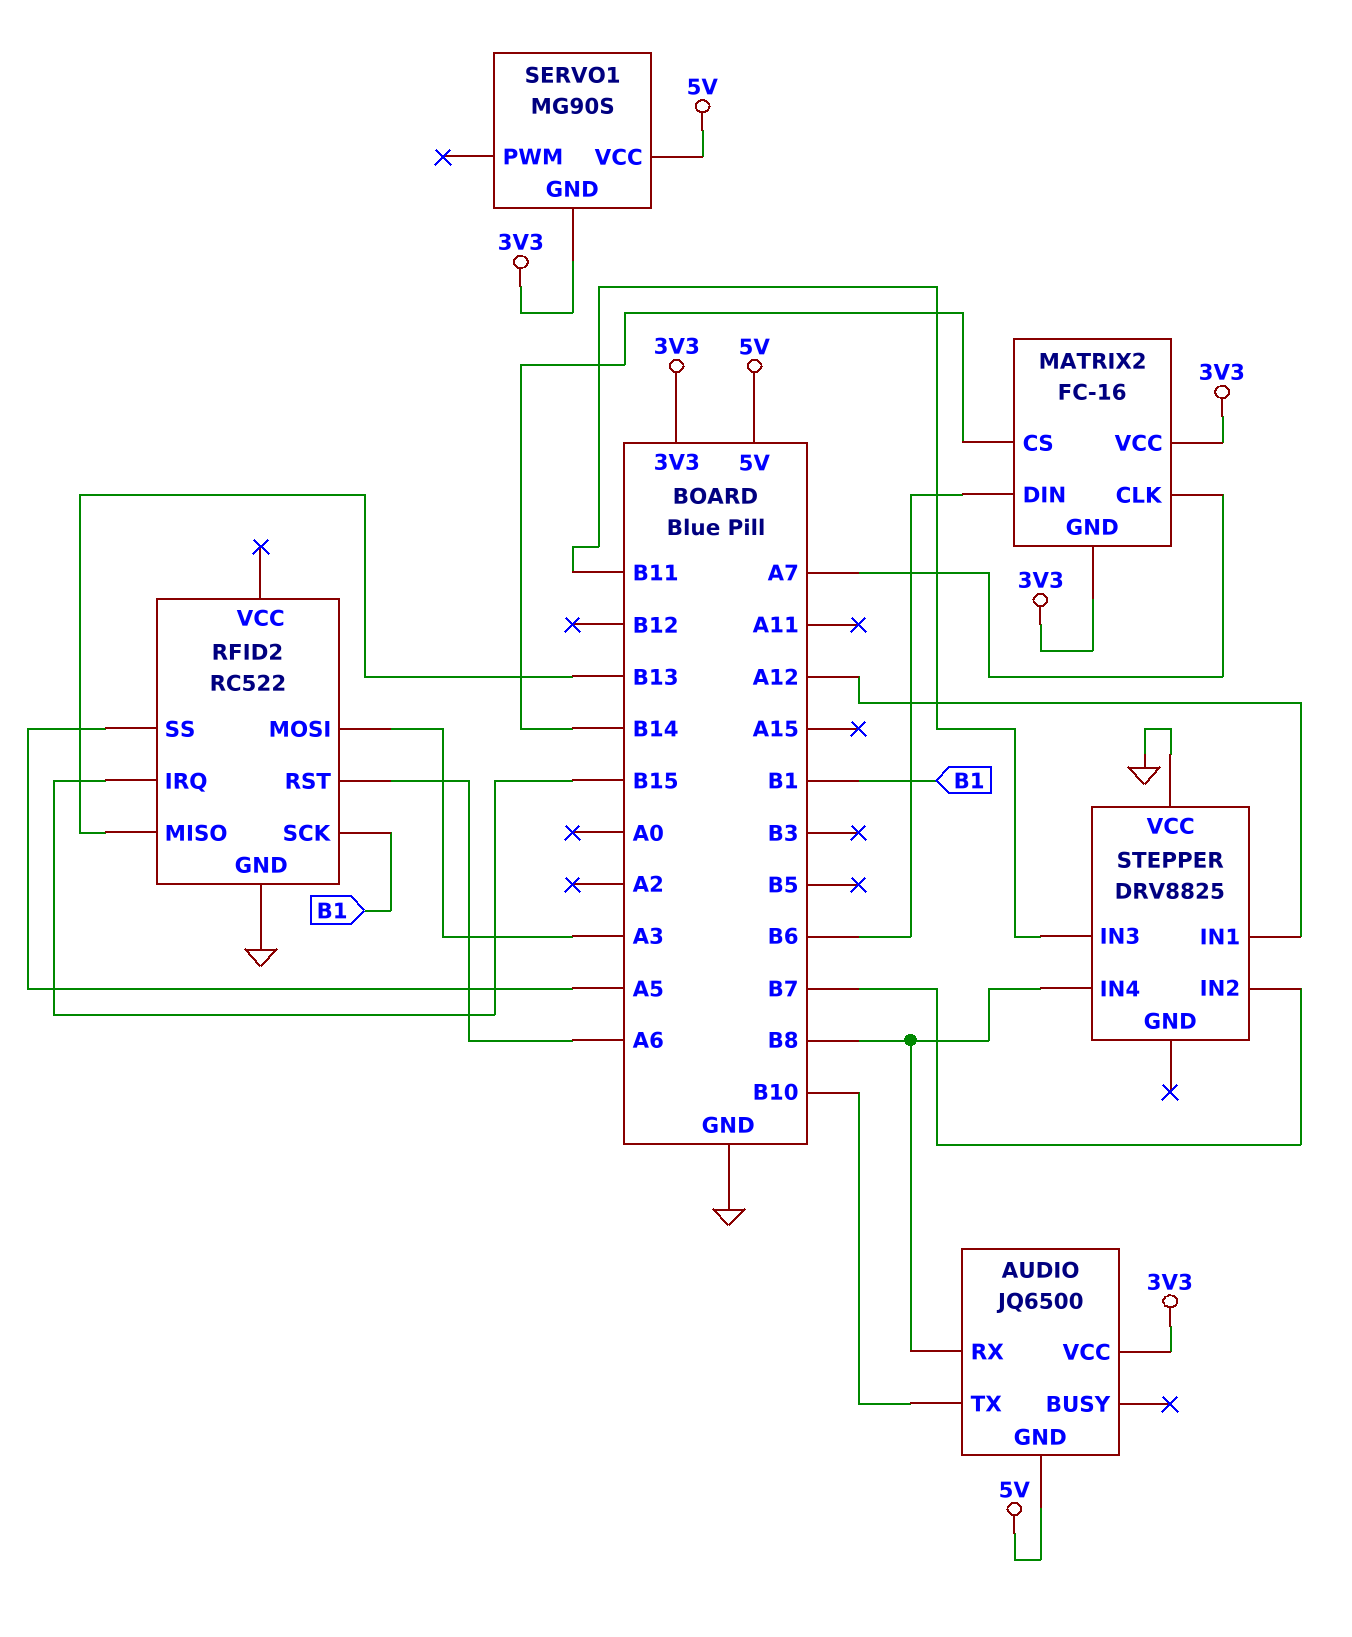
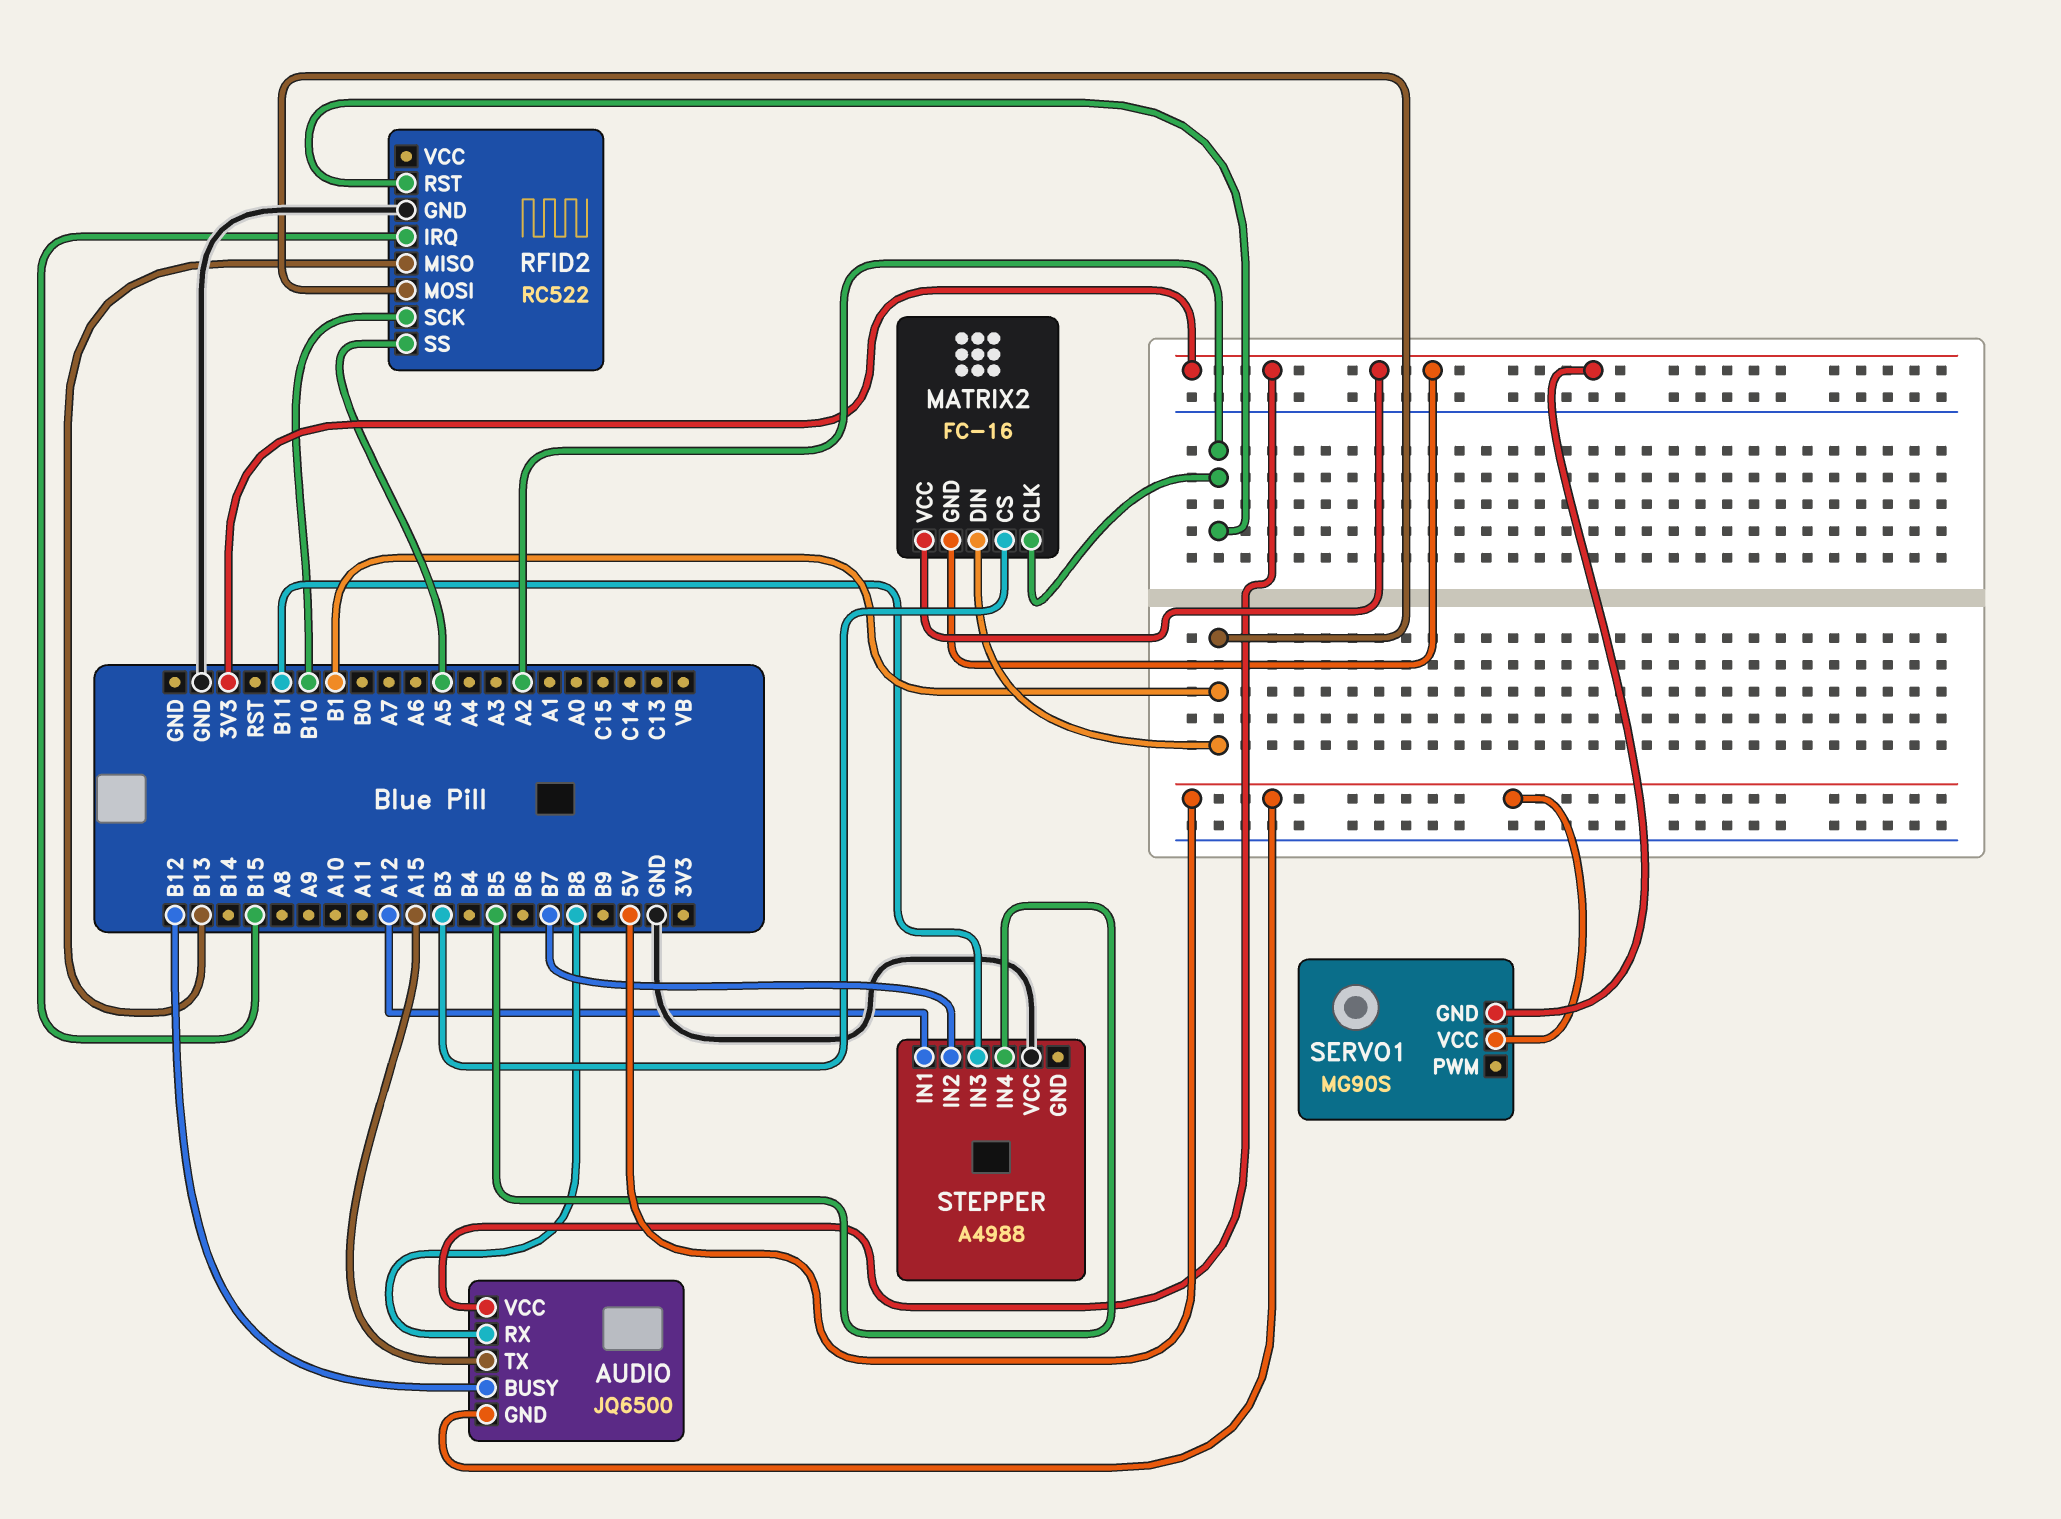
AUDIO pin BUSY: none -> B12
AUDIO pin TX: B10 -> A15
MATRIX2 pin CLK: A7 -> A2
MATRIX2 pin CS: B14 -> B3
MATRIX2 pin DIN: B6 -> B1
RFID2 pin MOSI: A3 -> B1
RFID2 pin RST: A6 -> A2
RFID2 pin SCK: B1 -> B10
STEPPER: DRV8825 -> A4988
STEPPER pin IN4: B8 -> B5

